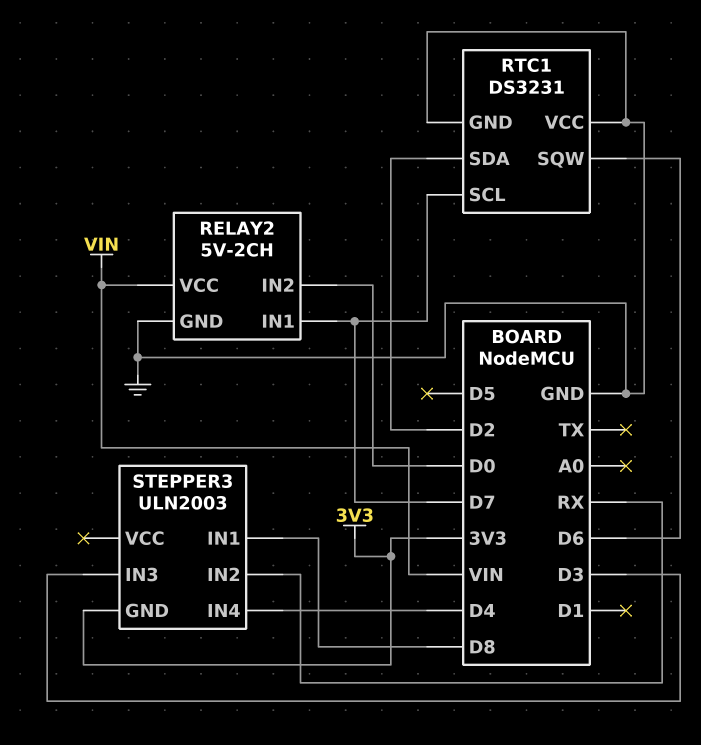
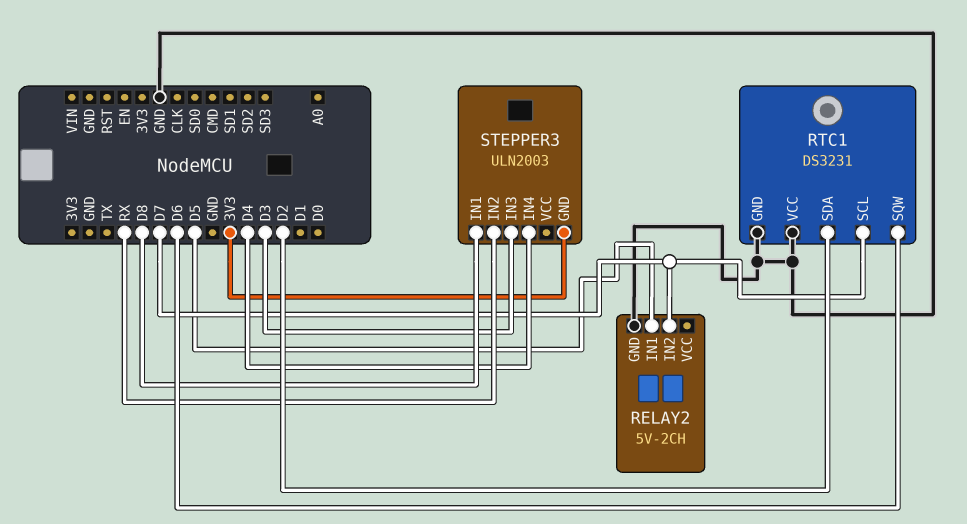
RELAY2 pin IN1: D7 -> D5
RELAY2 pin IN2: D0 -> D7
RELAY2 pin VCC: VIN -> none

